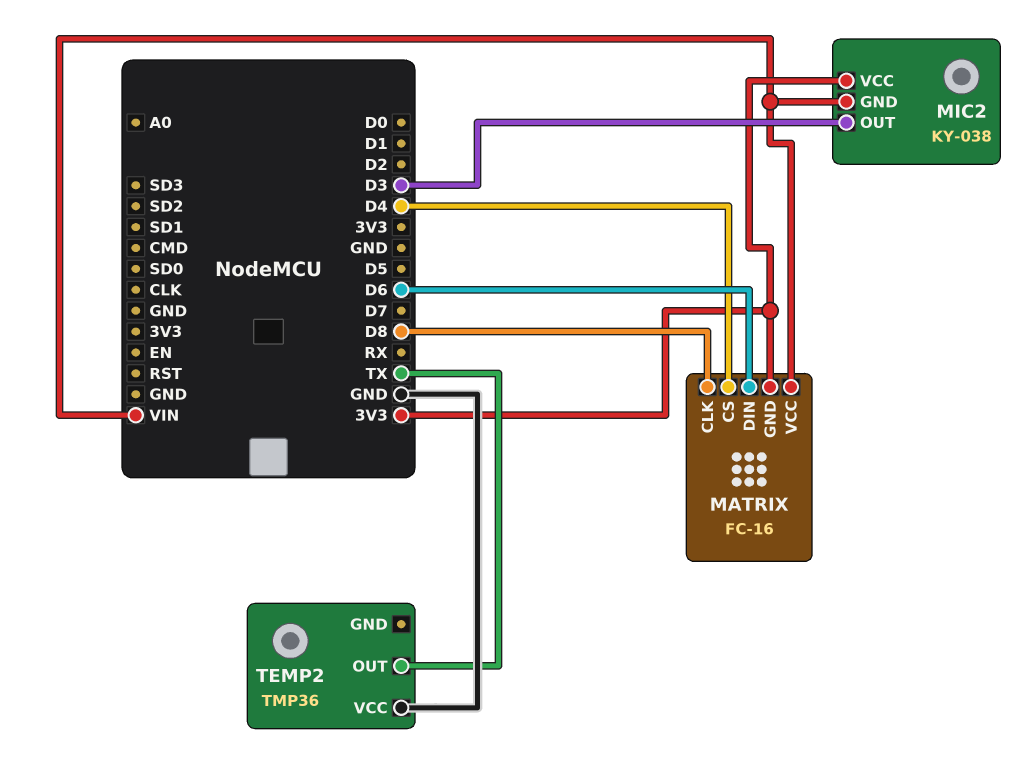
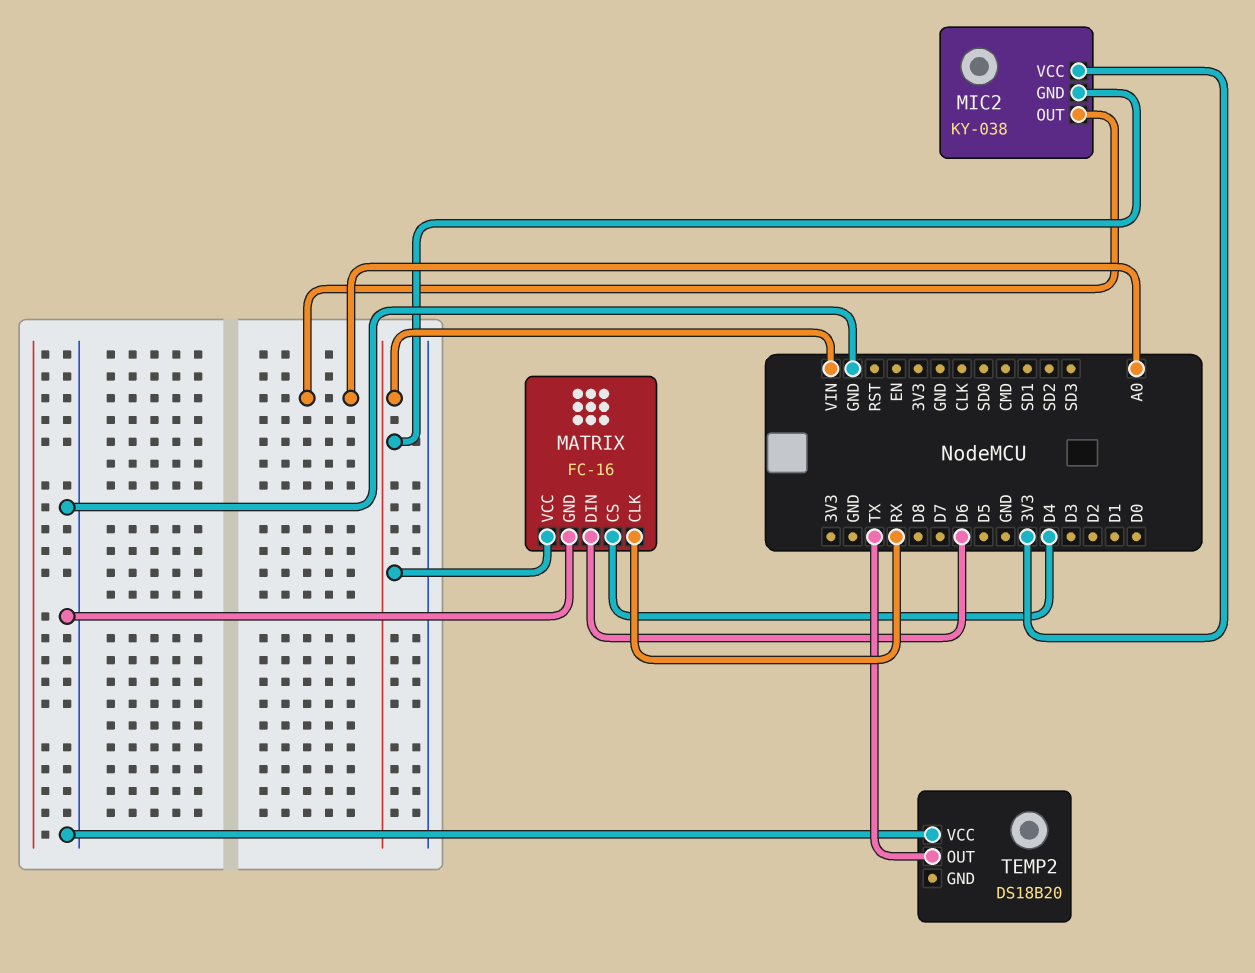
MATRIX pin CLK: D8 -> RX
MATRIX pin GND: 3V3 -> GND
MIC2 pin OUT: D3 -> A0
TEMP2: TMP36 -> DS18B20

